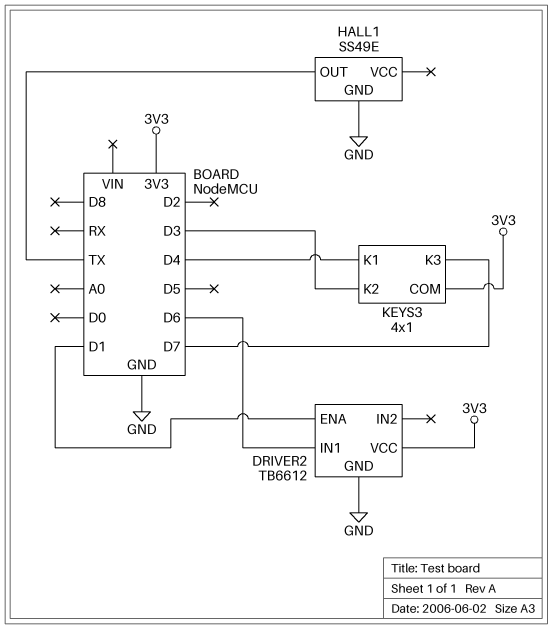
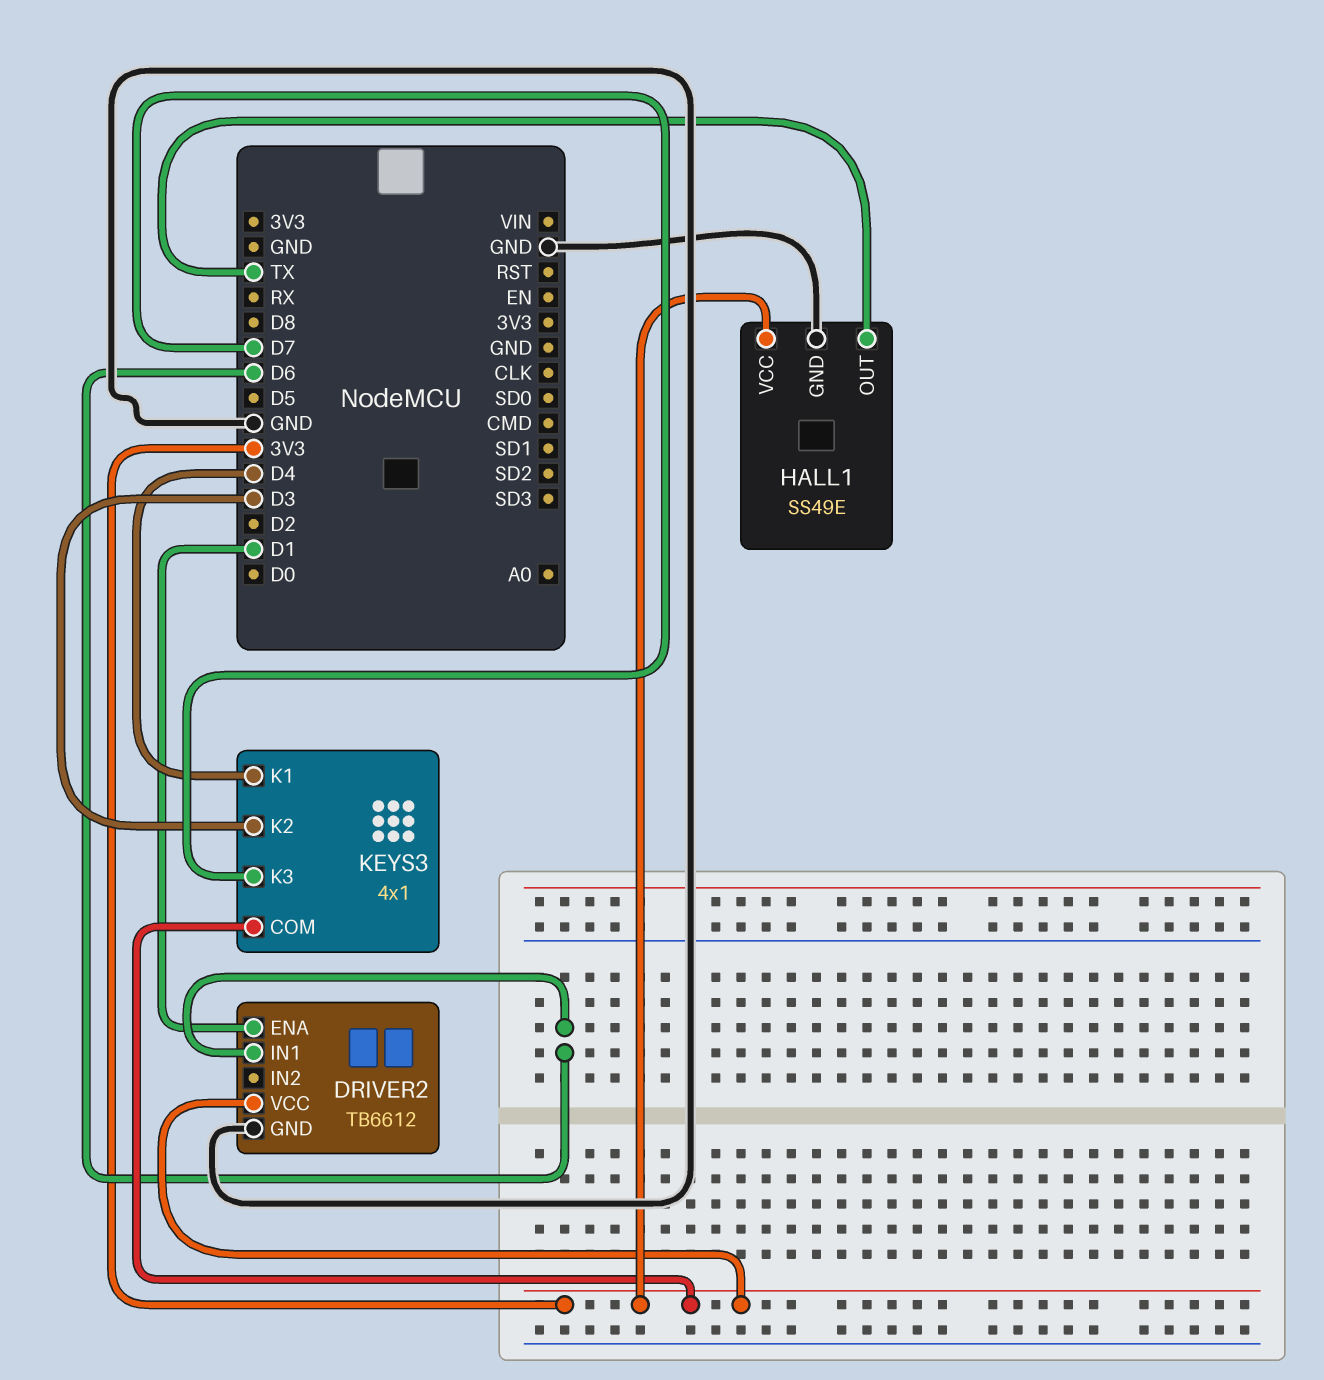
HALL1 pin VCC: none -> 3V3

